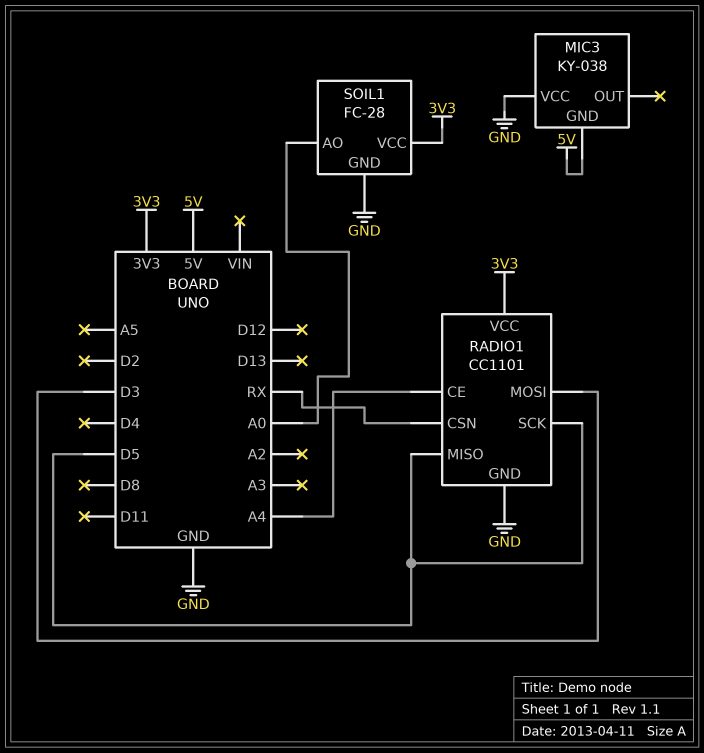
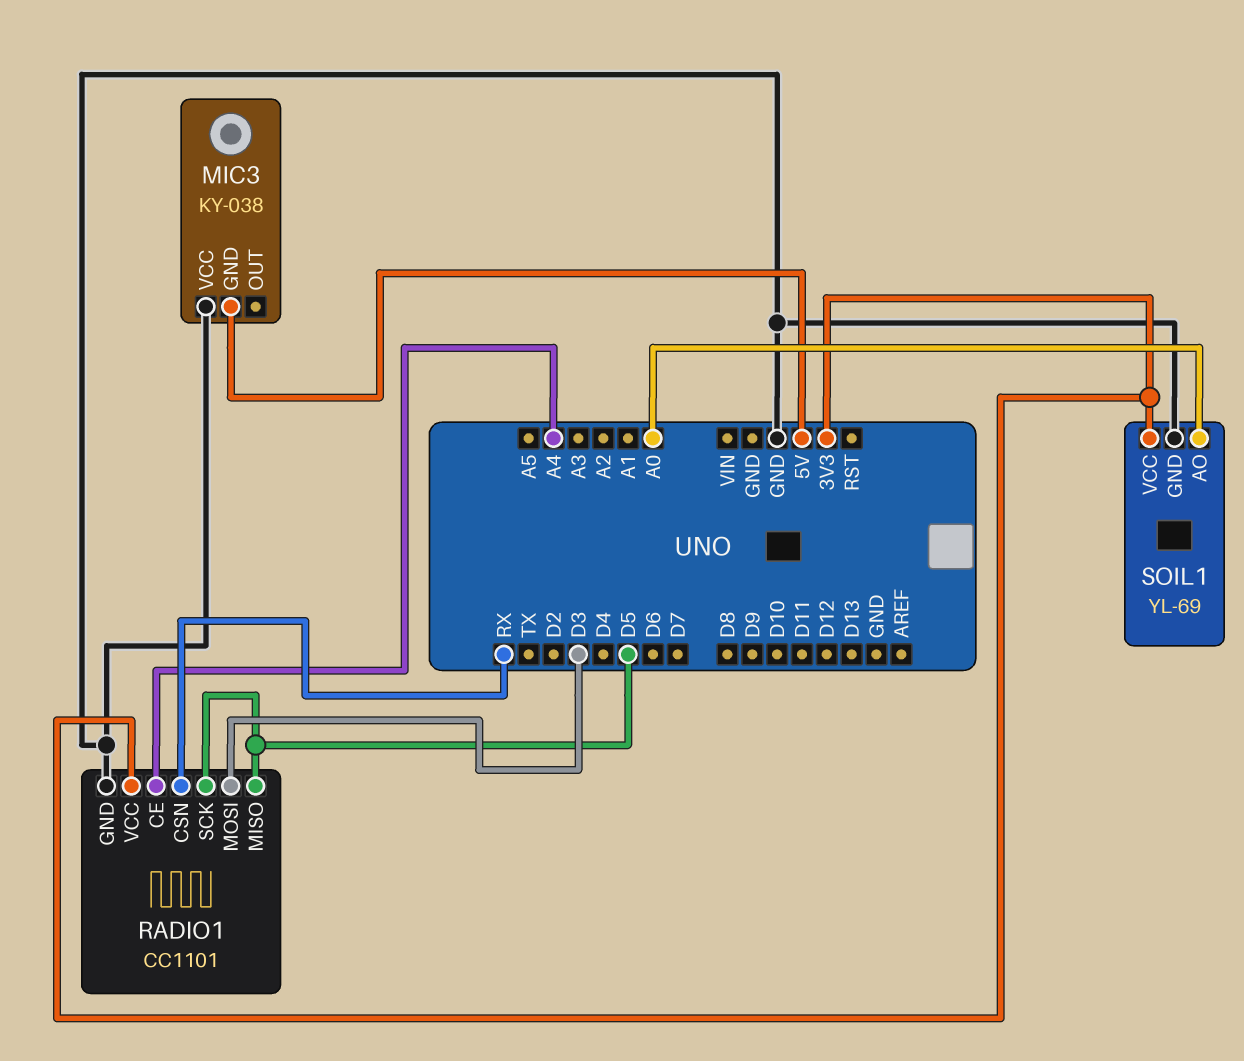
SOIL1: FC-28 -> YL-69

